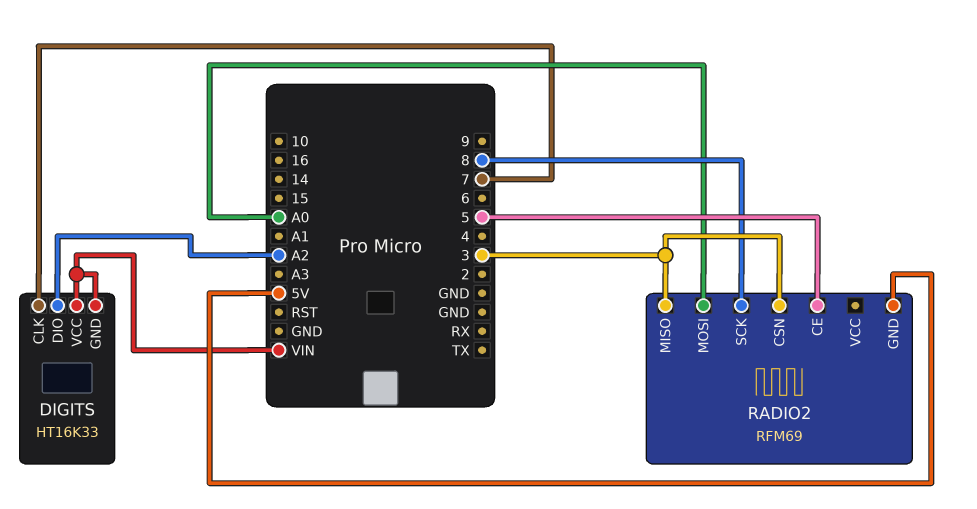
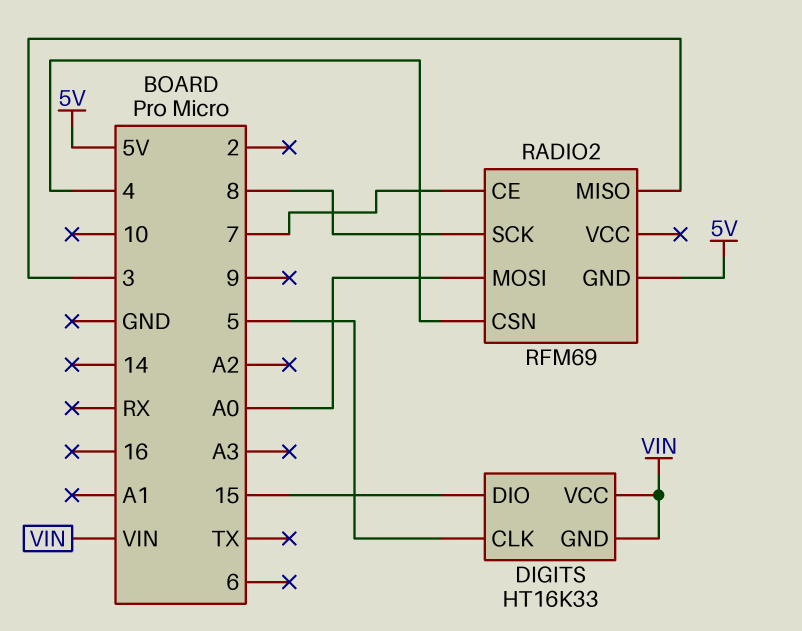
DIGITS pin CLK: 7 -> 5
DIGITS pin DIO: A2 -> 15
RADIO2 pin CE: 5 -> 7
RADIO2 pin CSN: 3 -> 4

